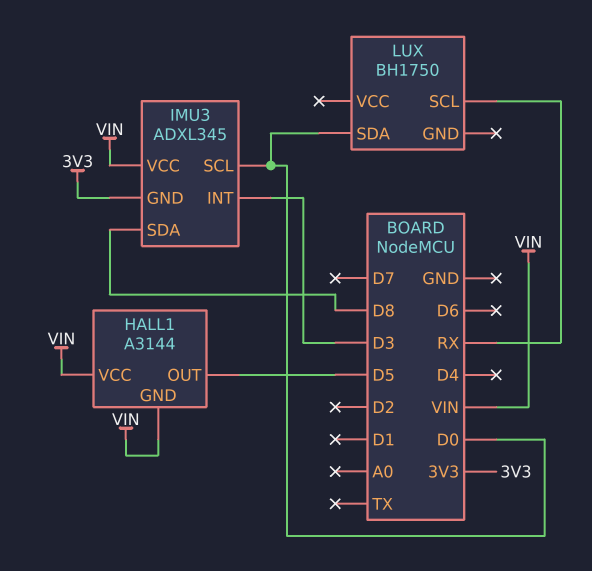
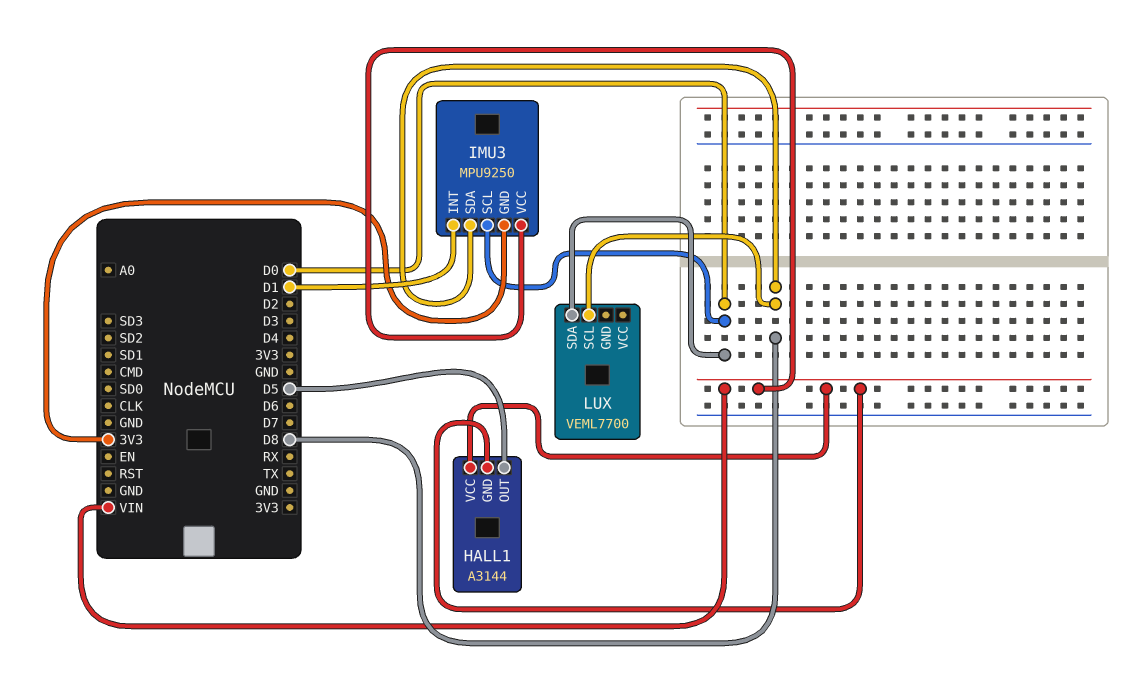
IMU3: ADXL345 -> MPU9250
IMU3 pin INT: D3 -> D1
LUX: BH1750 -> VEML7700
LUX pin SCL: RX -> D8

